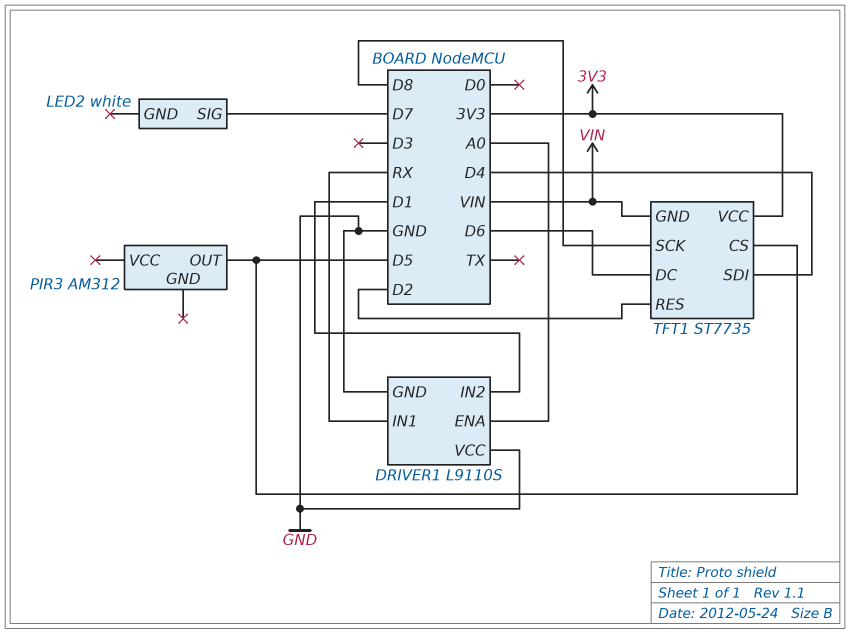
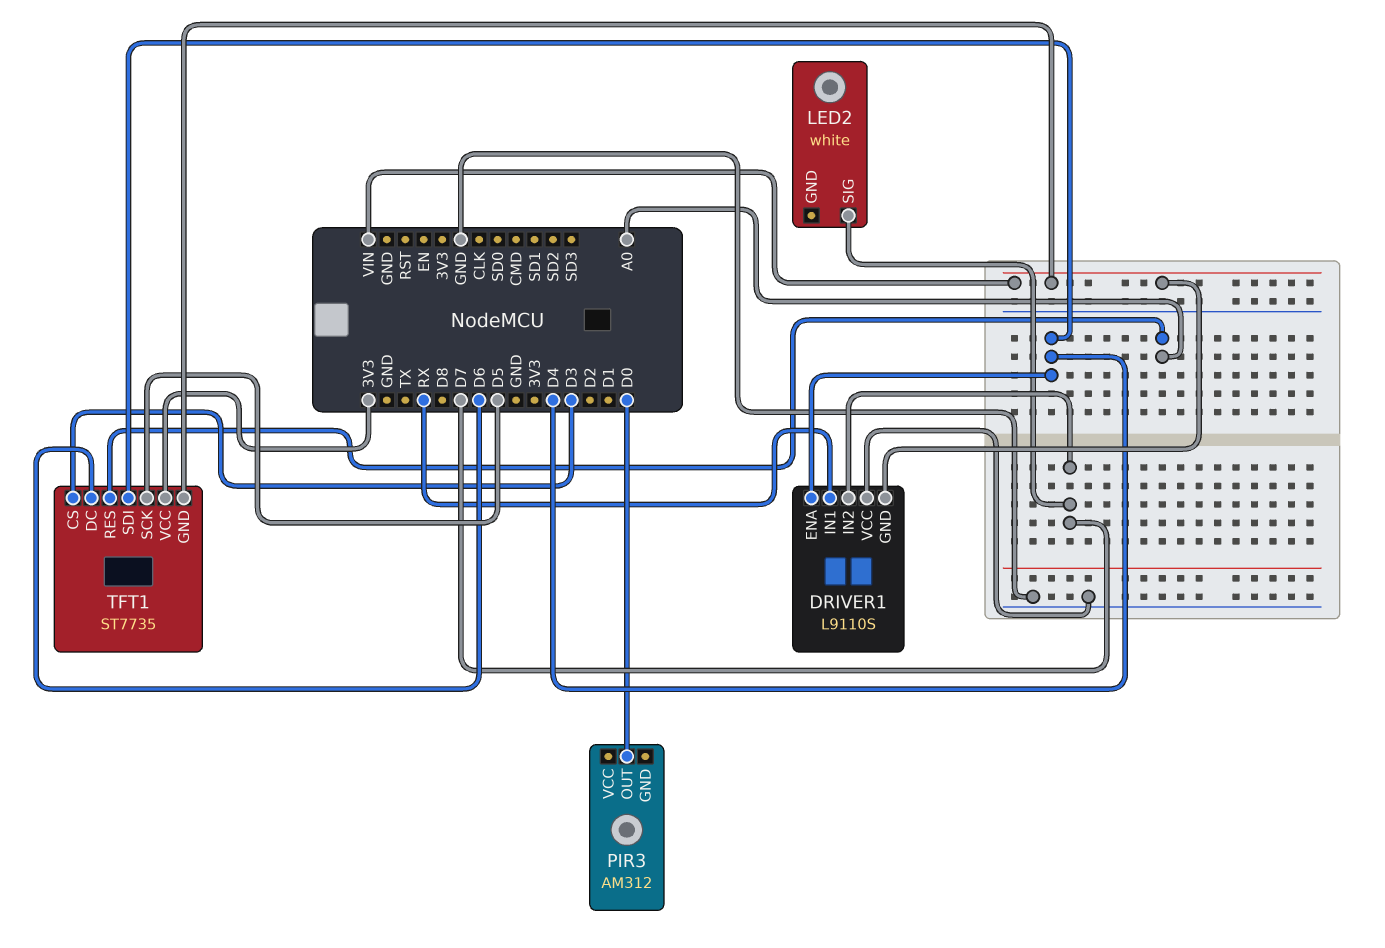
DRIVER1 pin ENA: A0 -> D4
DRIVER1 pin GND: GND -> VIN
DRIVER1 pin IN2: D1 -> D7
PIR3 pin OUT: D5 -> D0
TFT1 pin CS: D5 -> D3
TFT1 pin RES: D2 -> A0
TFT1 pin SCK: D8 -> D5

